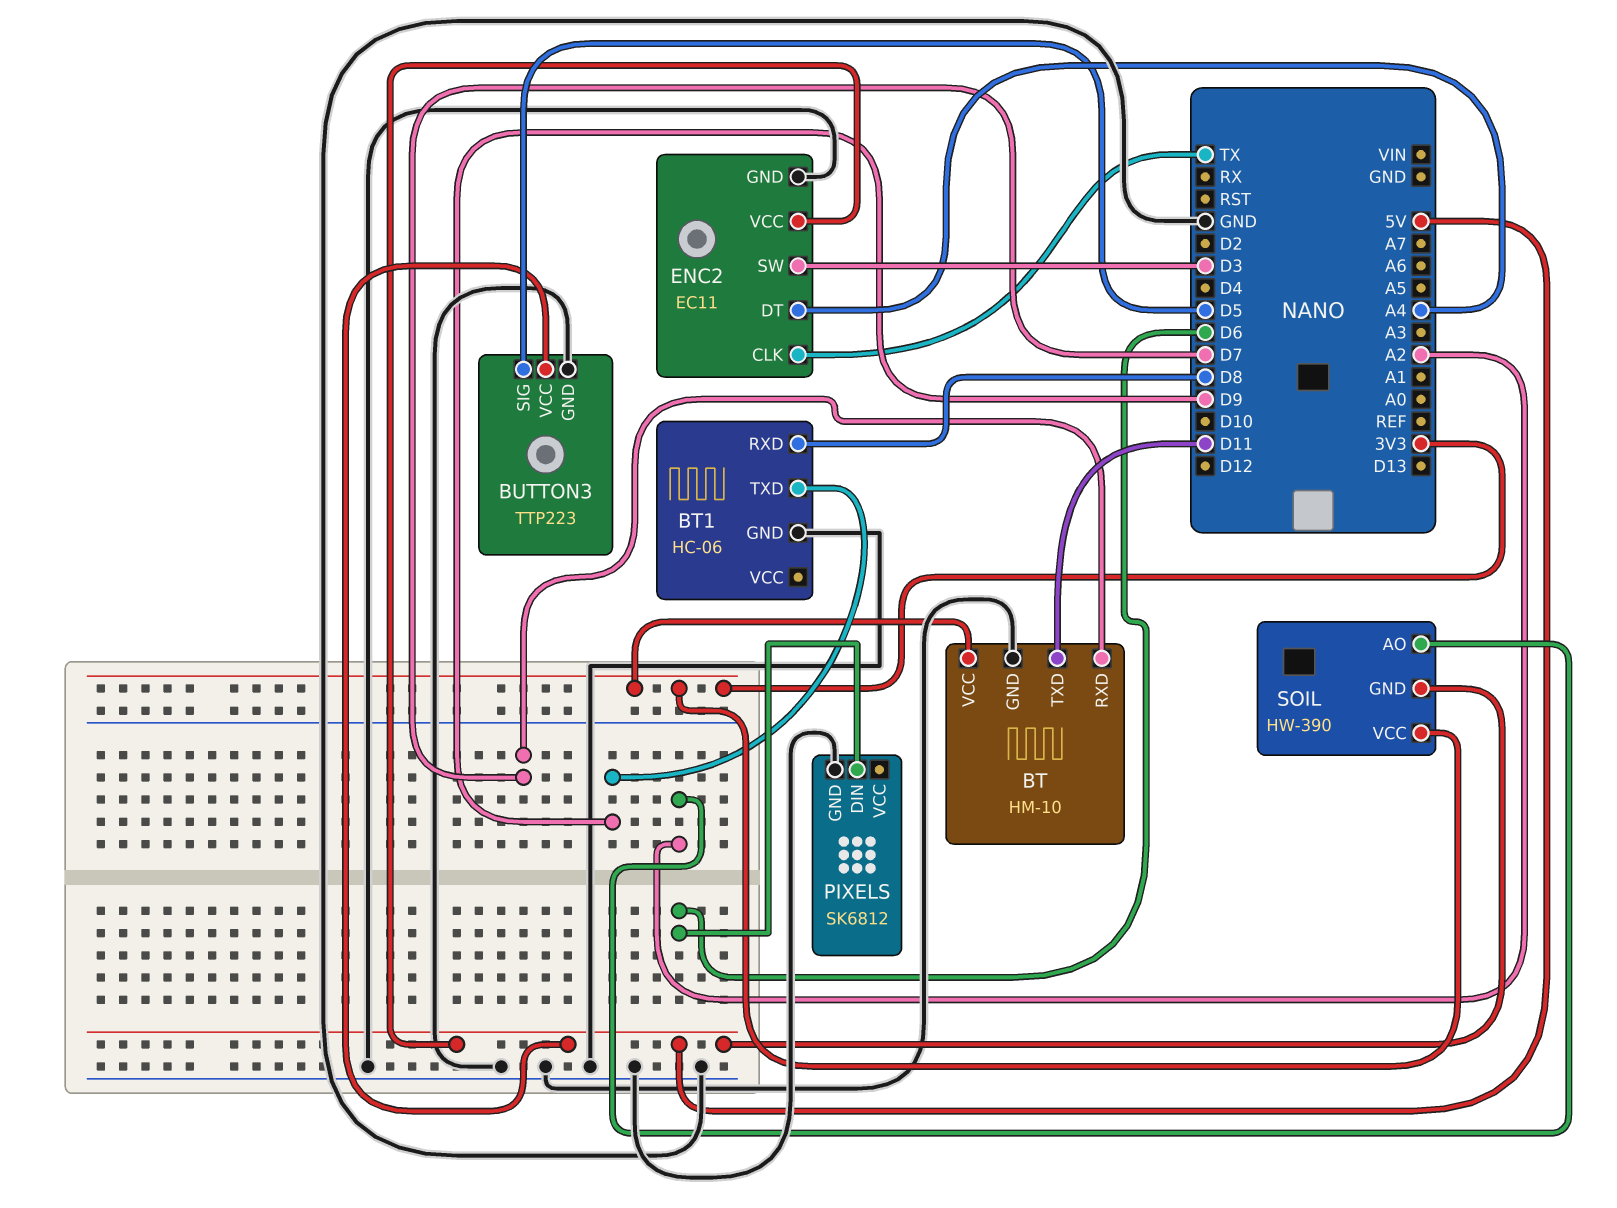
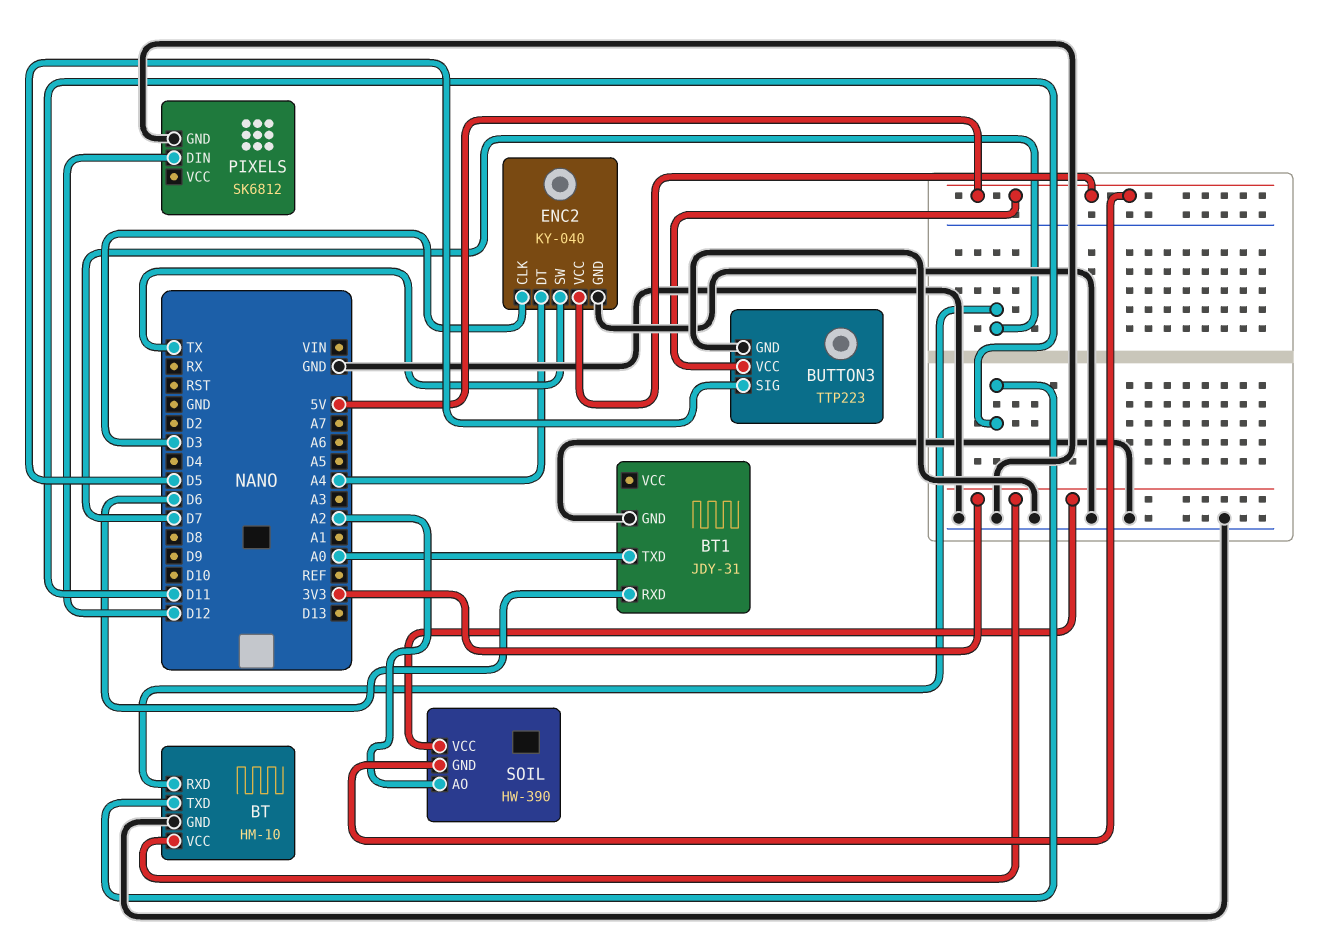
BT1: HC-06 -> JDY-31
BT1 pin RXD: D8 -> D6
BT1 pin TXD: D9 -> A0
ENC2: EC11 -> KY-040
ENC2 pin CLK: TX -> D3
ENC2 pin SW: D3 -> TX
PIXELS pin DIN: D6 -> D12

